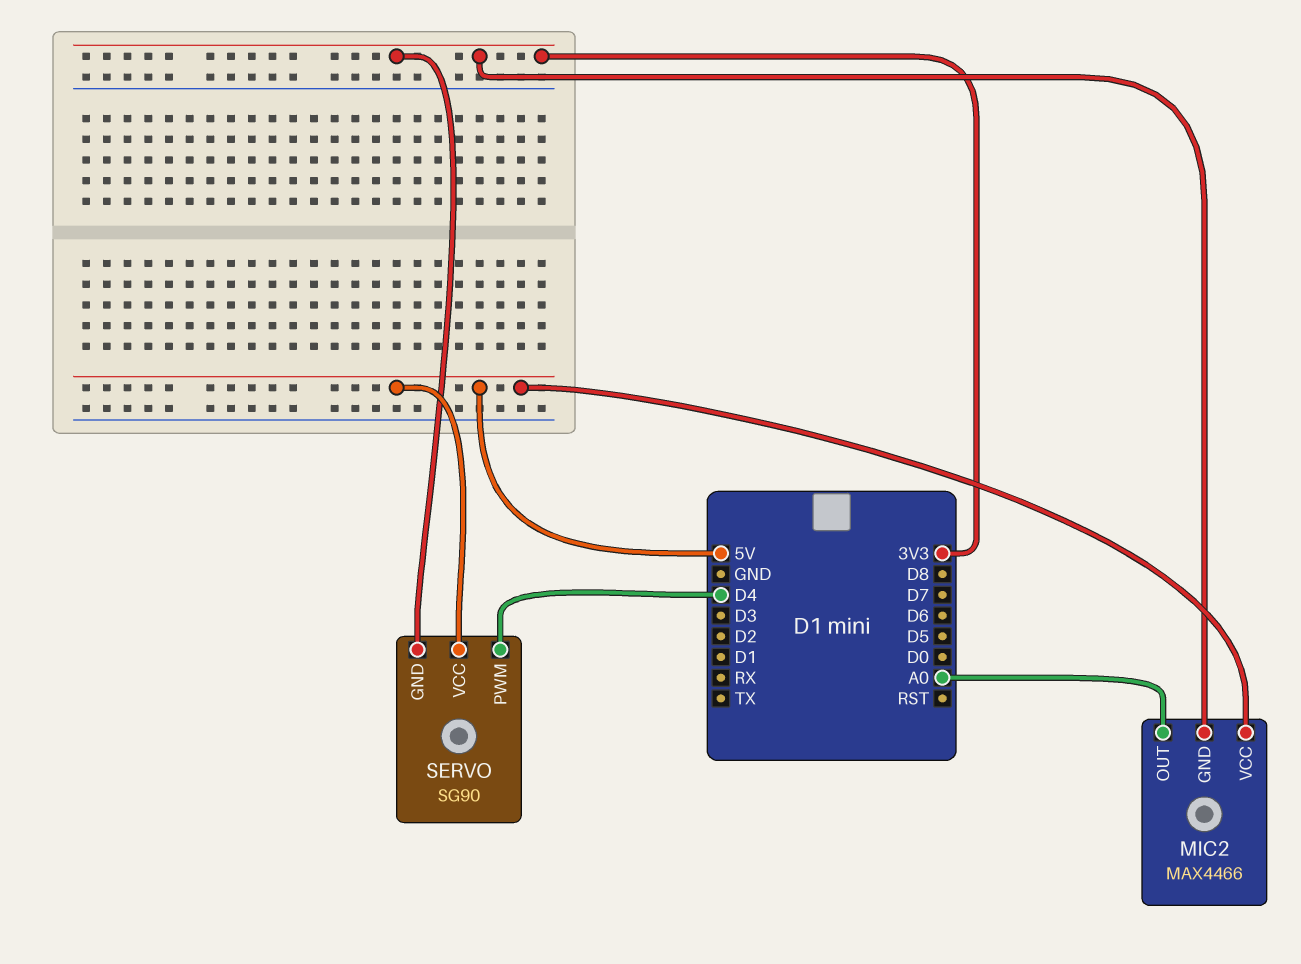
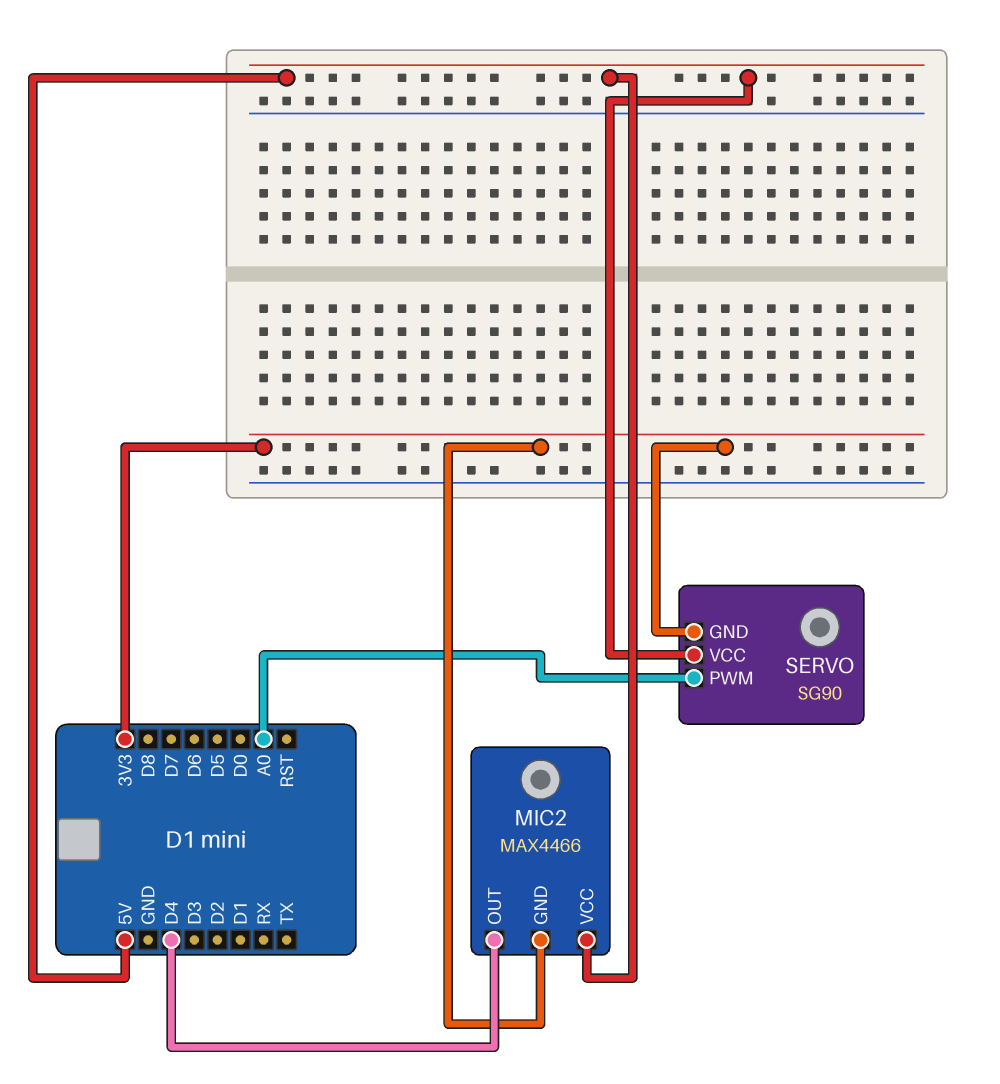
MIC2 pin OUT: A0 -> D4
SERVO pin PWM: D4 -> A0

